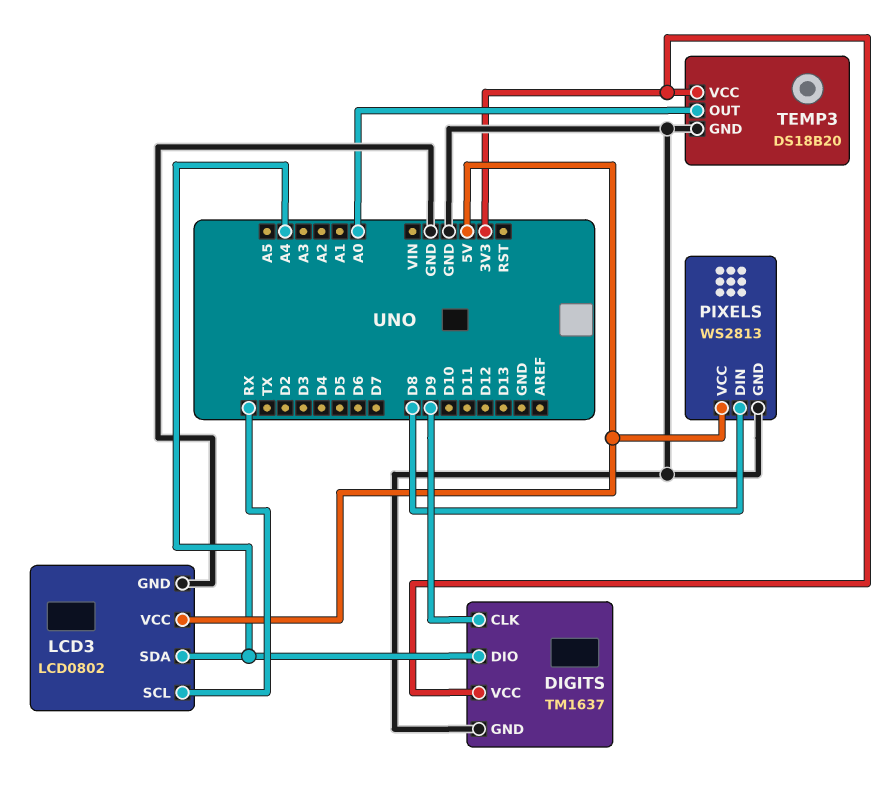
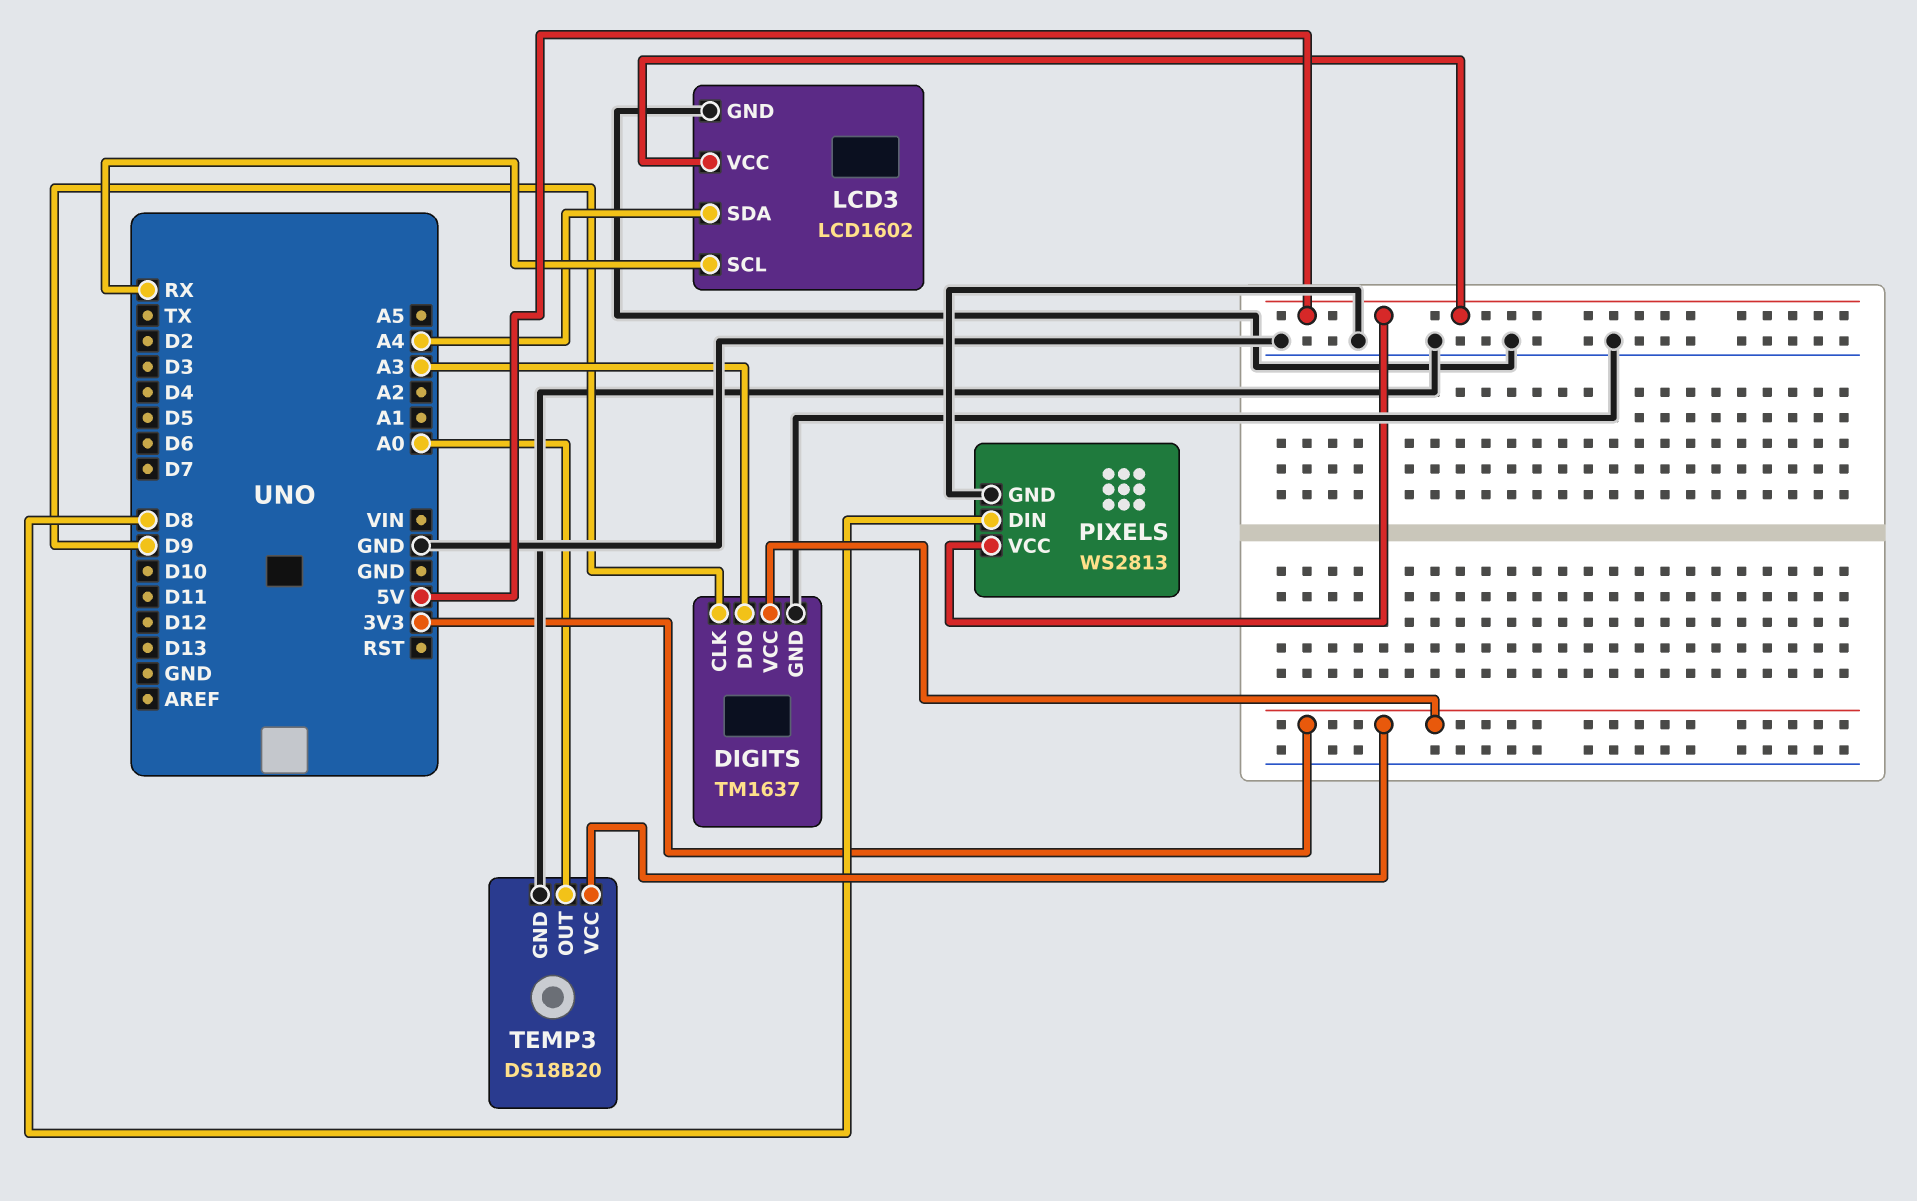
DIGITS pin DIO: A4 -> A3
LCD3: LCD0802 -> LCD1602

